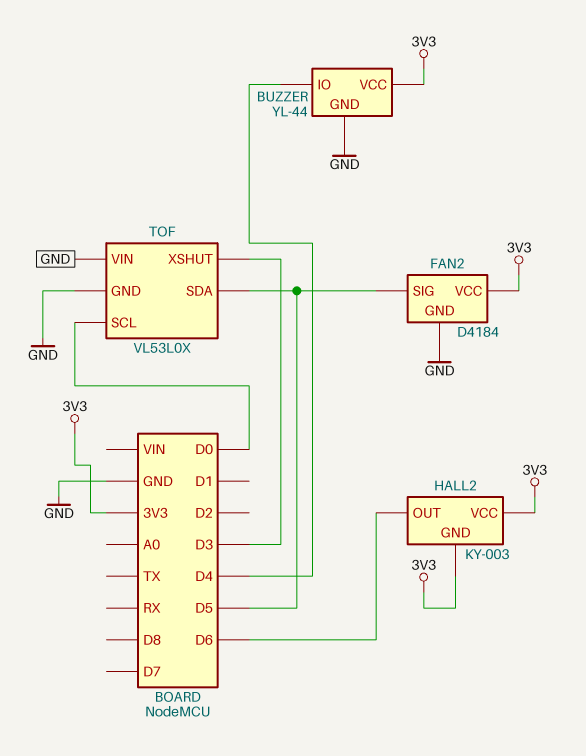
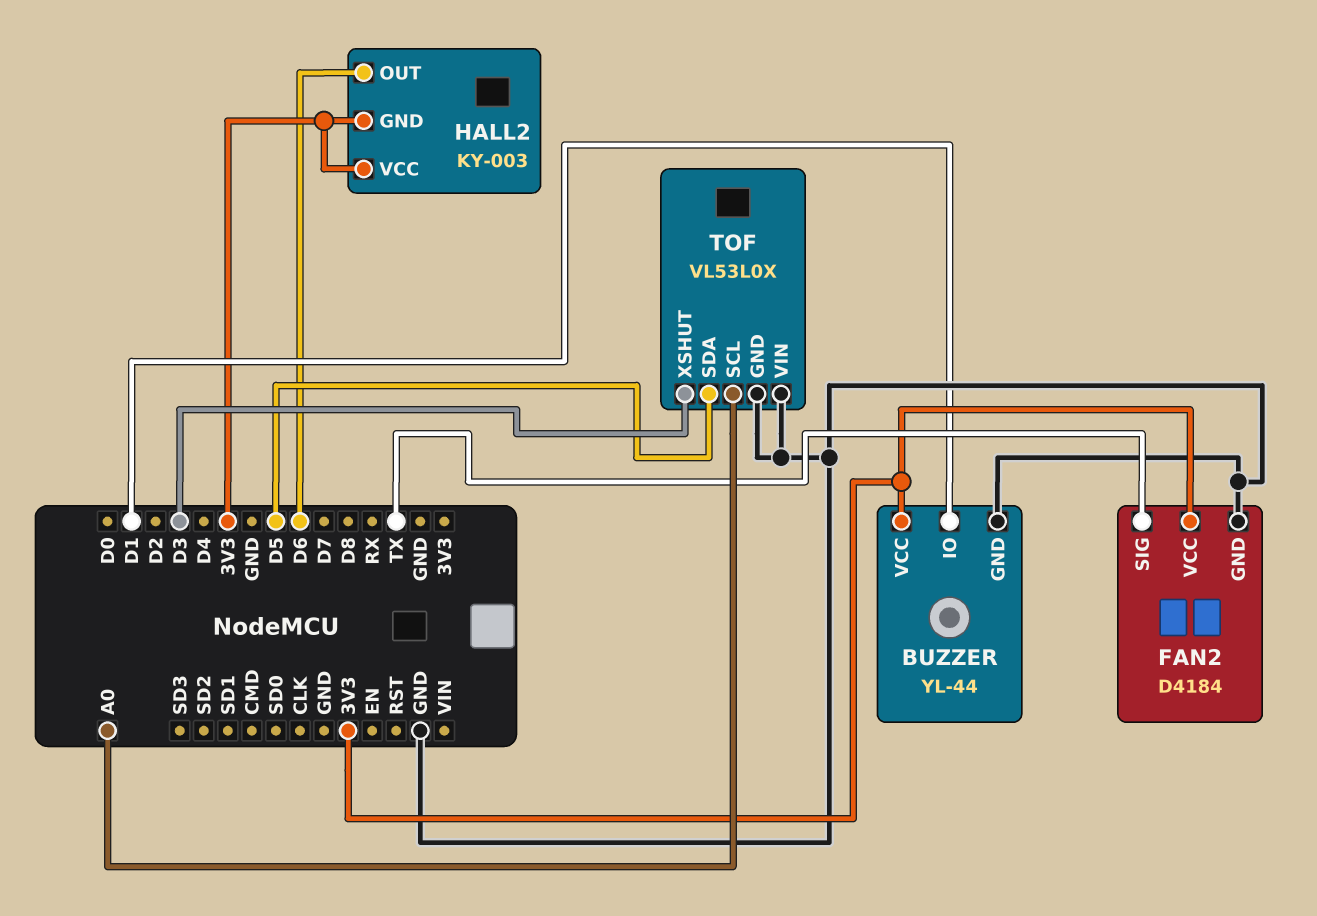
BUZZER pin IO: D4 -> D1
FAN2 pin SIG: D5 -> TX
TOF pin SCL: D0 -> A0

